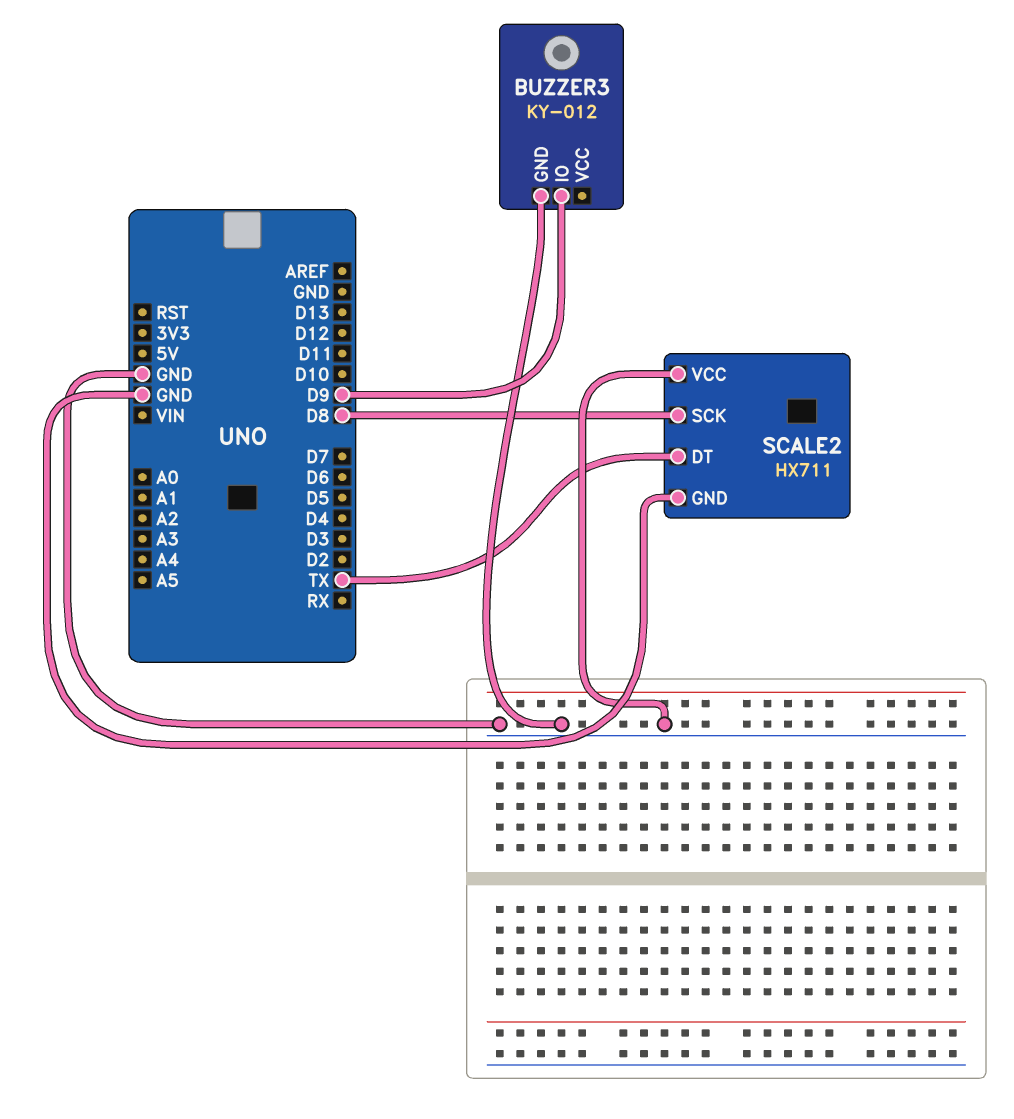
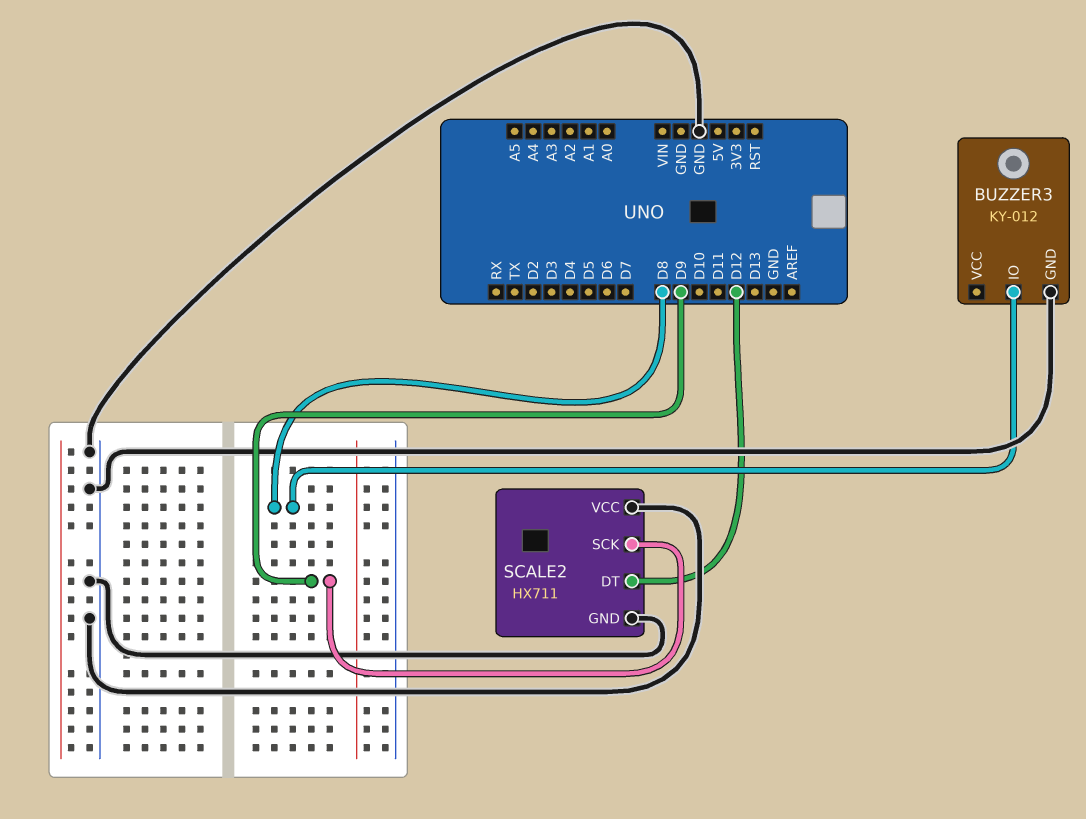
BUZZER3 pin IO: D9 -> D8
SCALE2 pin DT: TX -> D12
SCALE2 pin SCK: D8 -> D9

